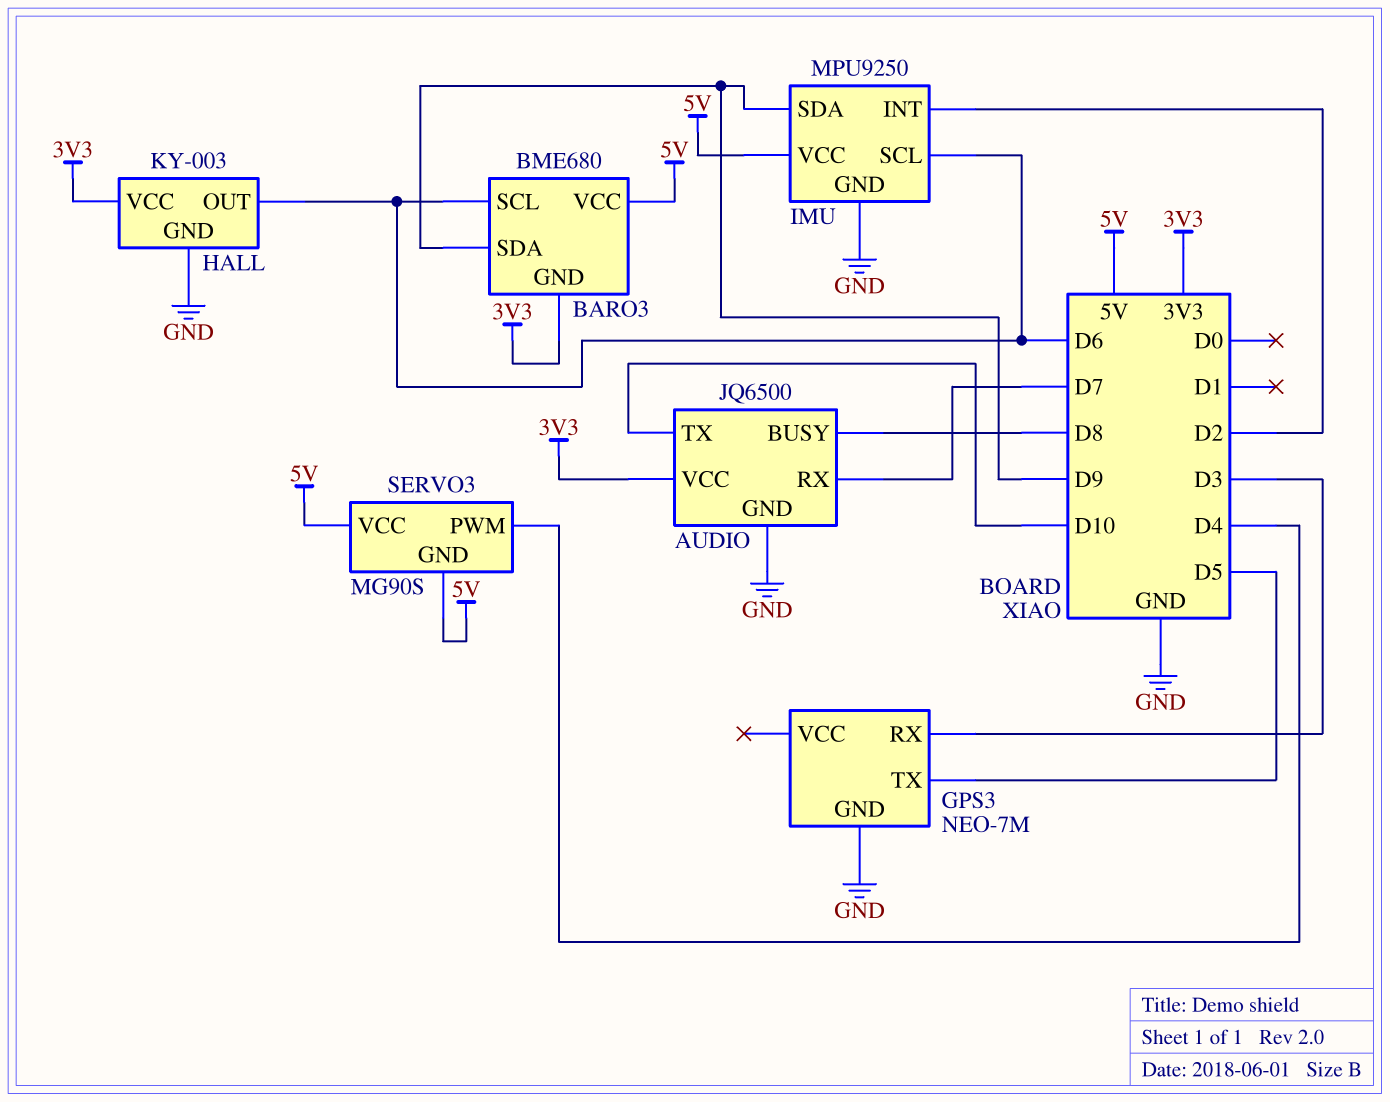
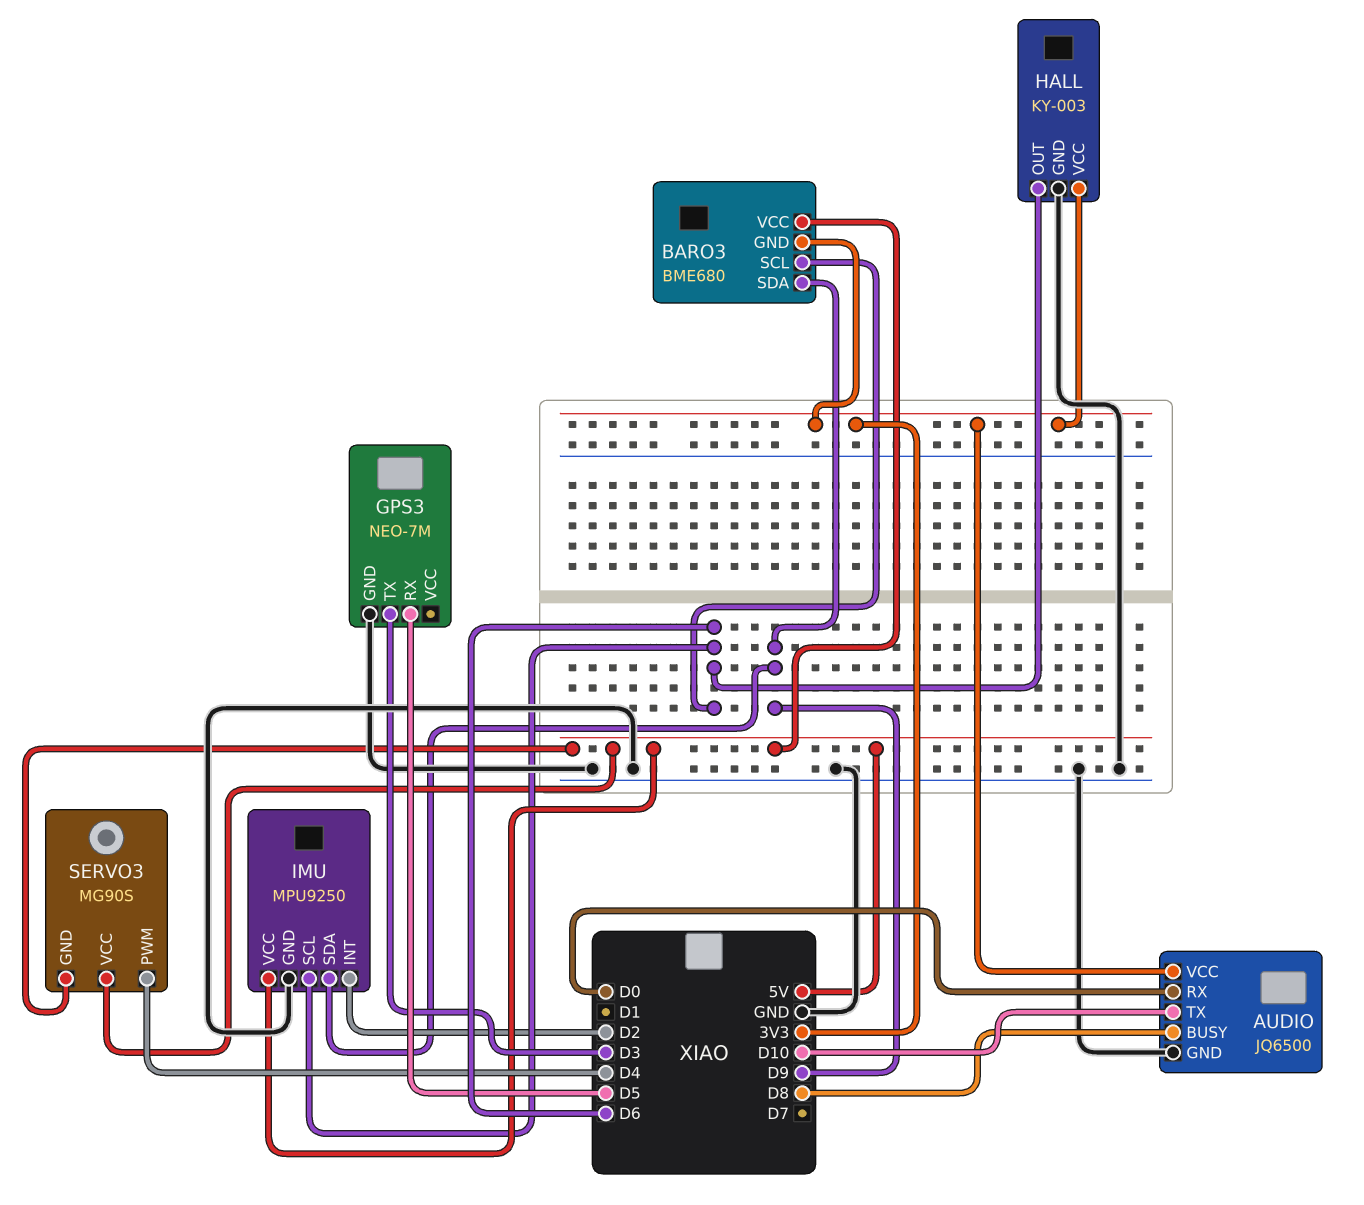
AUDIO pin RX: D7 -> D0
GPS3 pin RX: D3 -> D5
GPS3 pin TX: D5 -> D3

